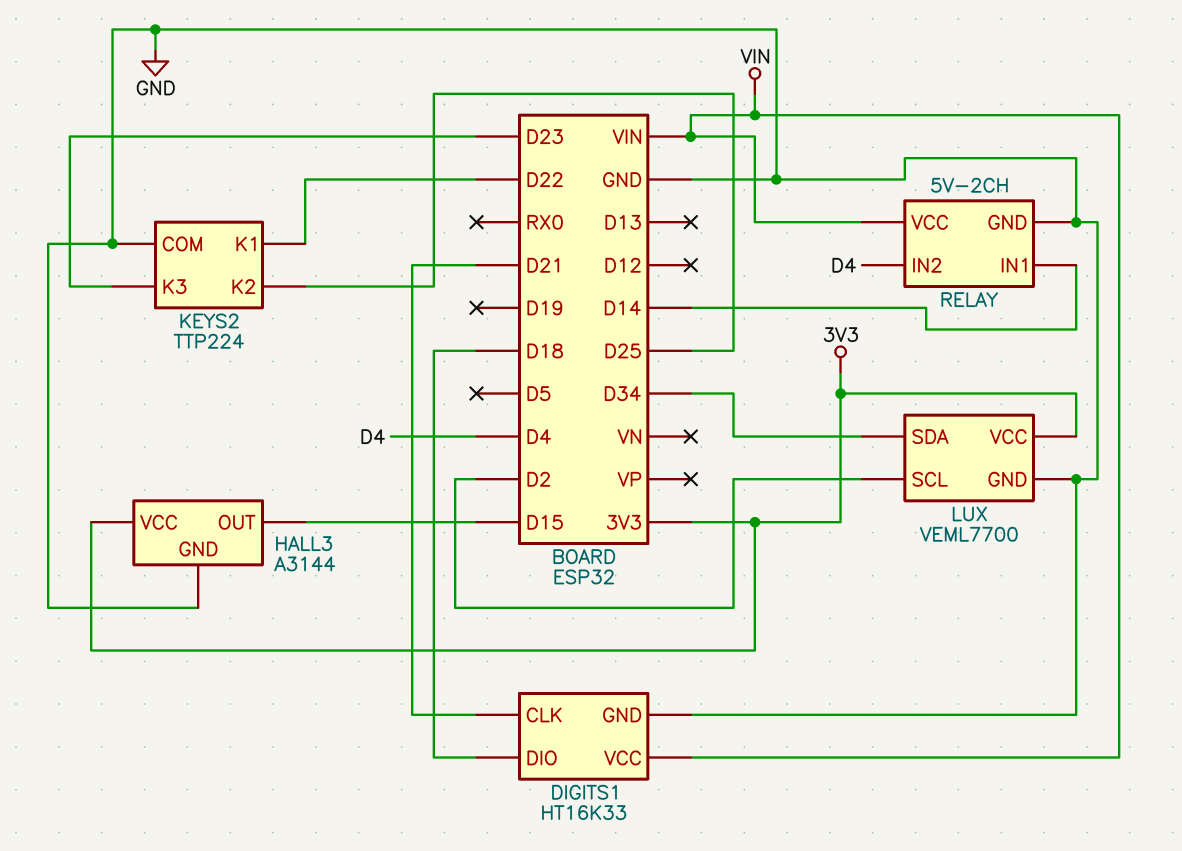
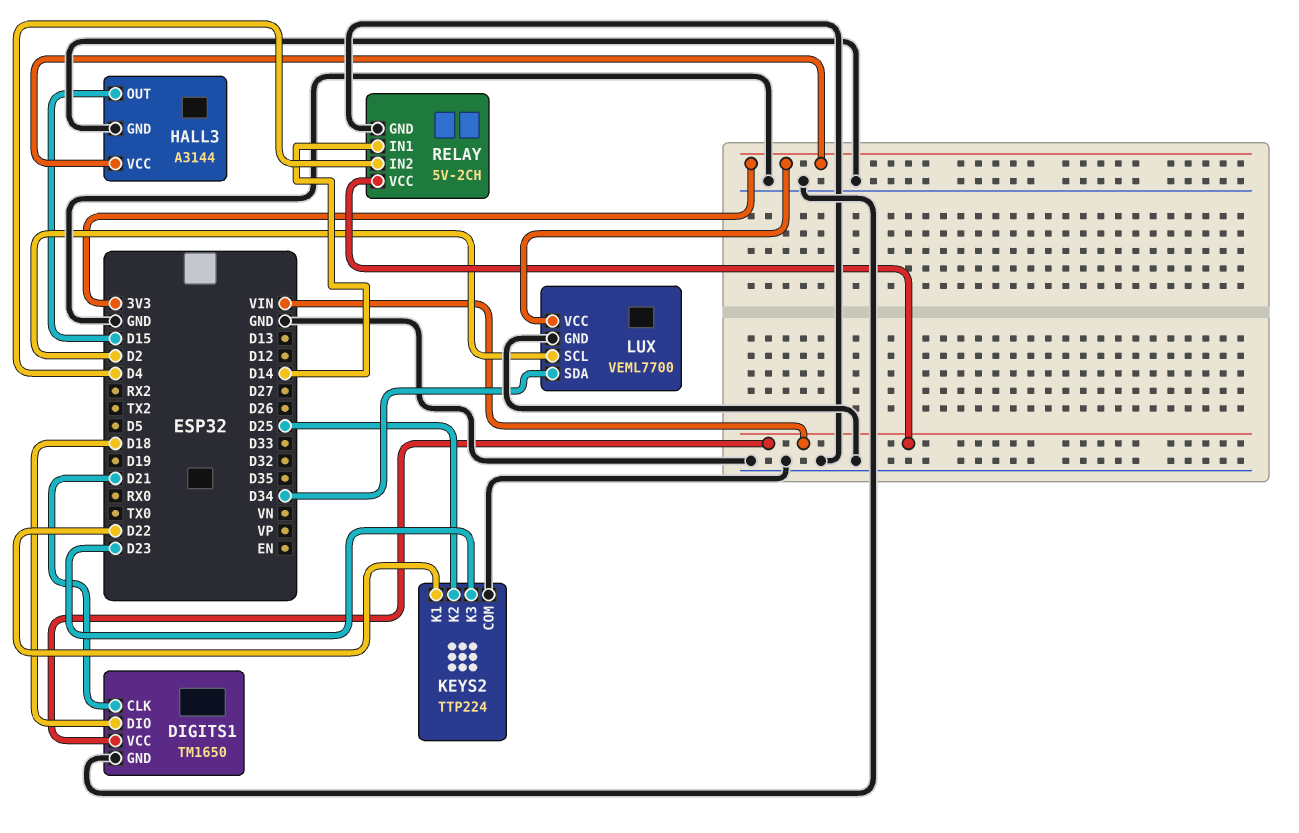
DIGITS1: HT16K33 -> TM1650

